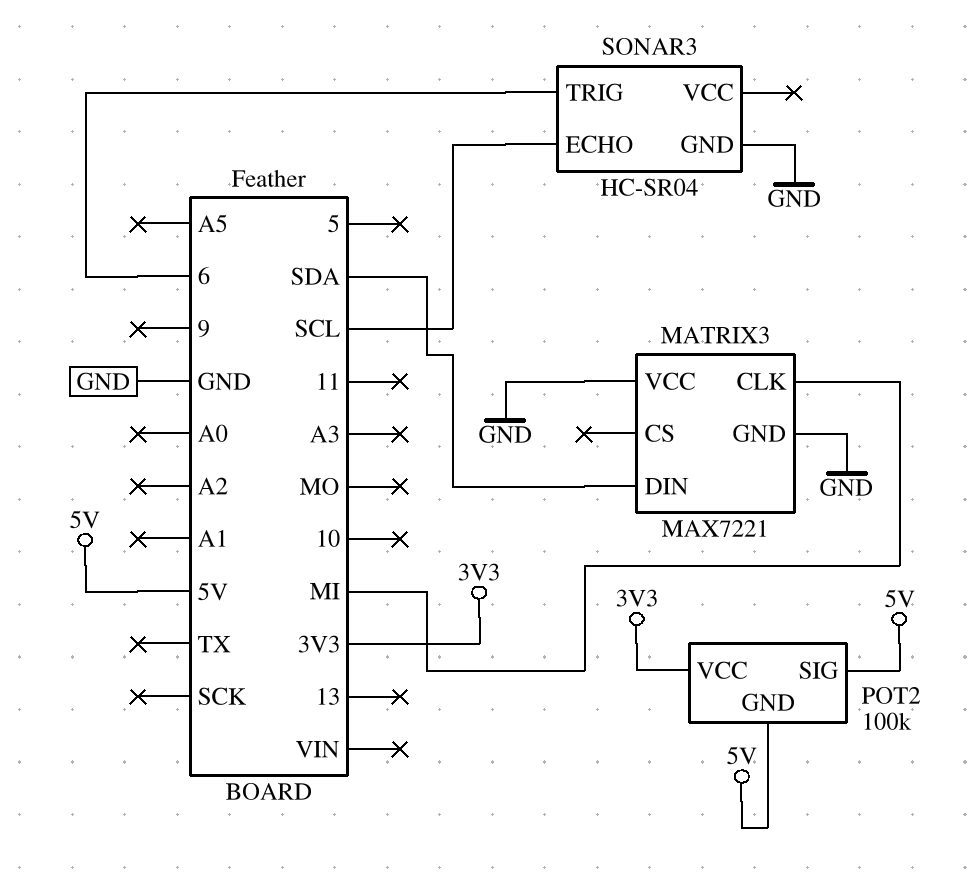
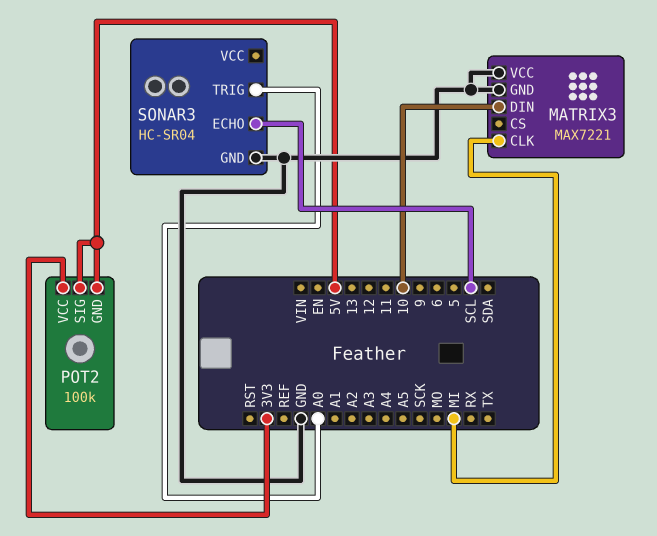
MATRIX3 pin DIN: SDA -> 10
SONAR3 pin TRIG: 6 -> A0

